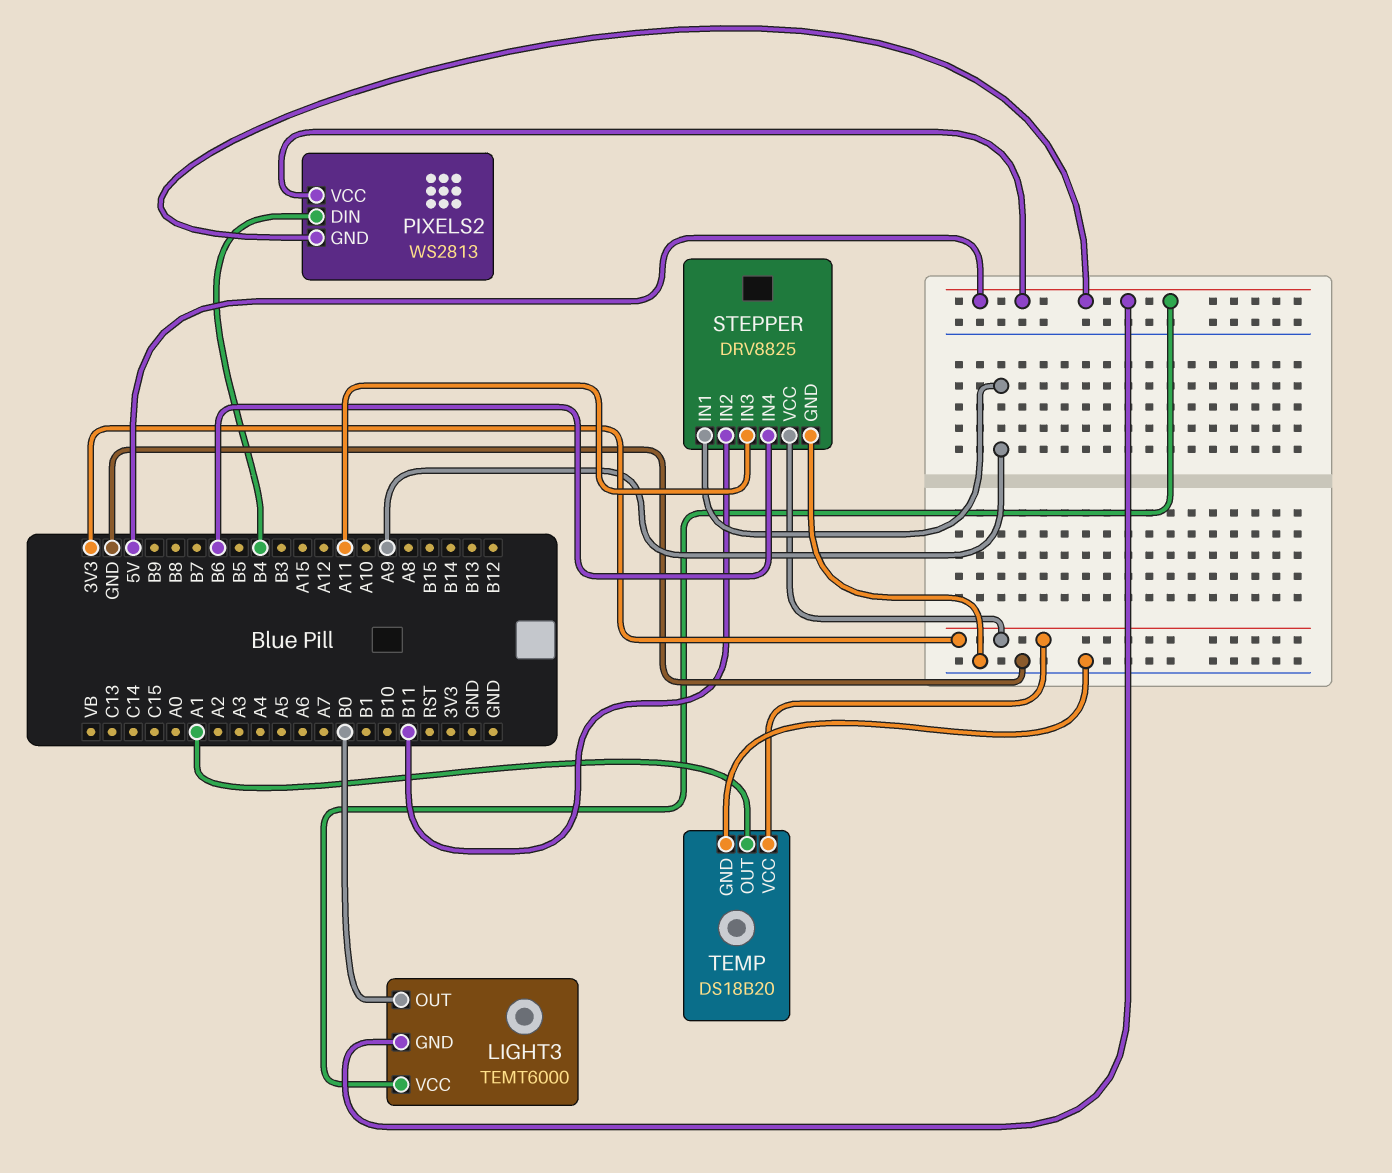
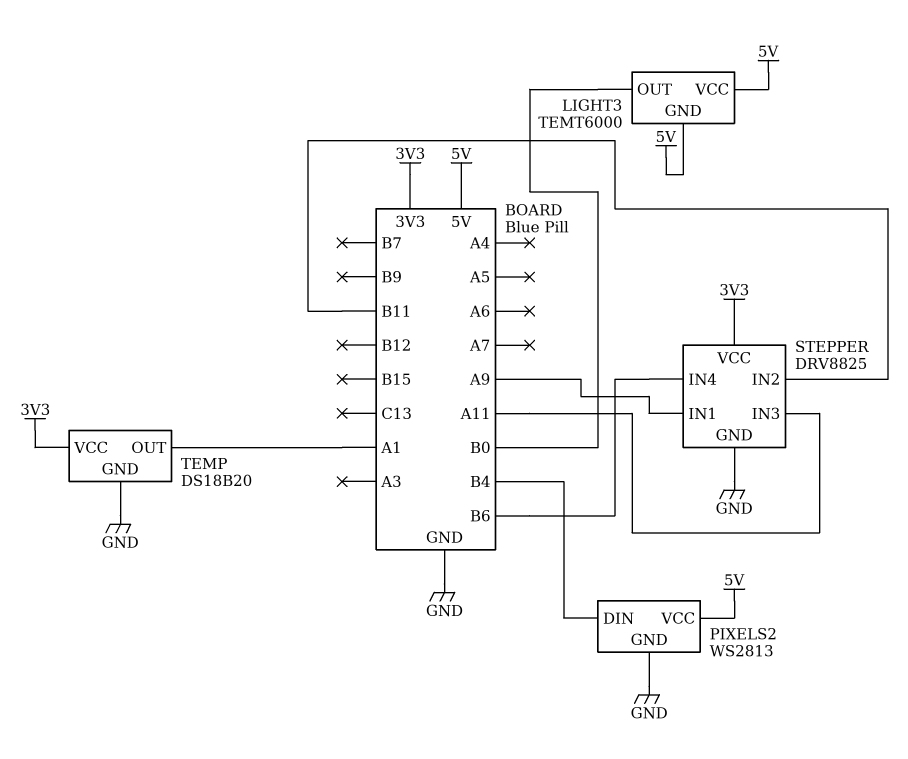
PIXELS2 pin GND: 5V -> GND

